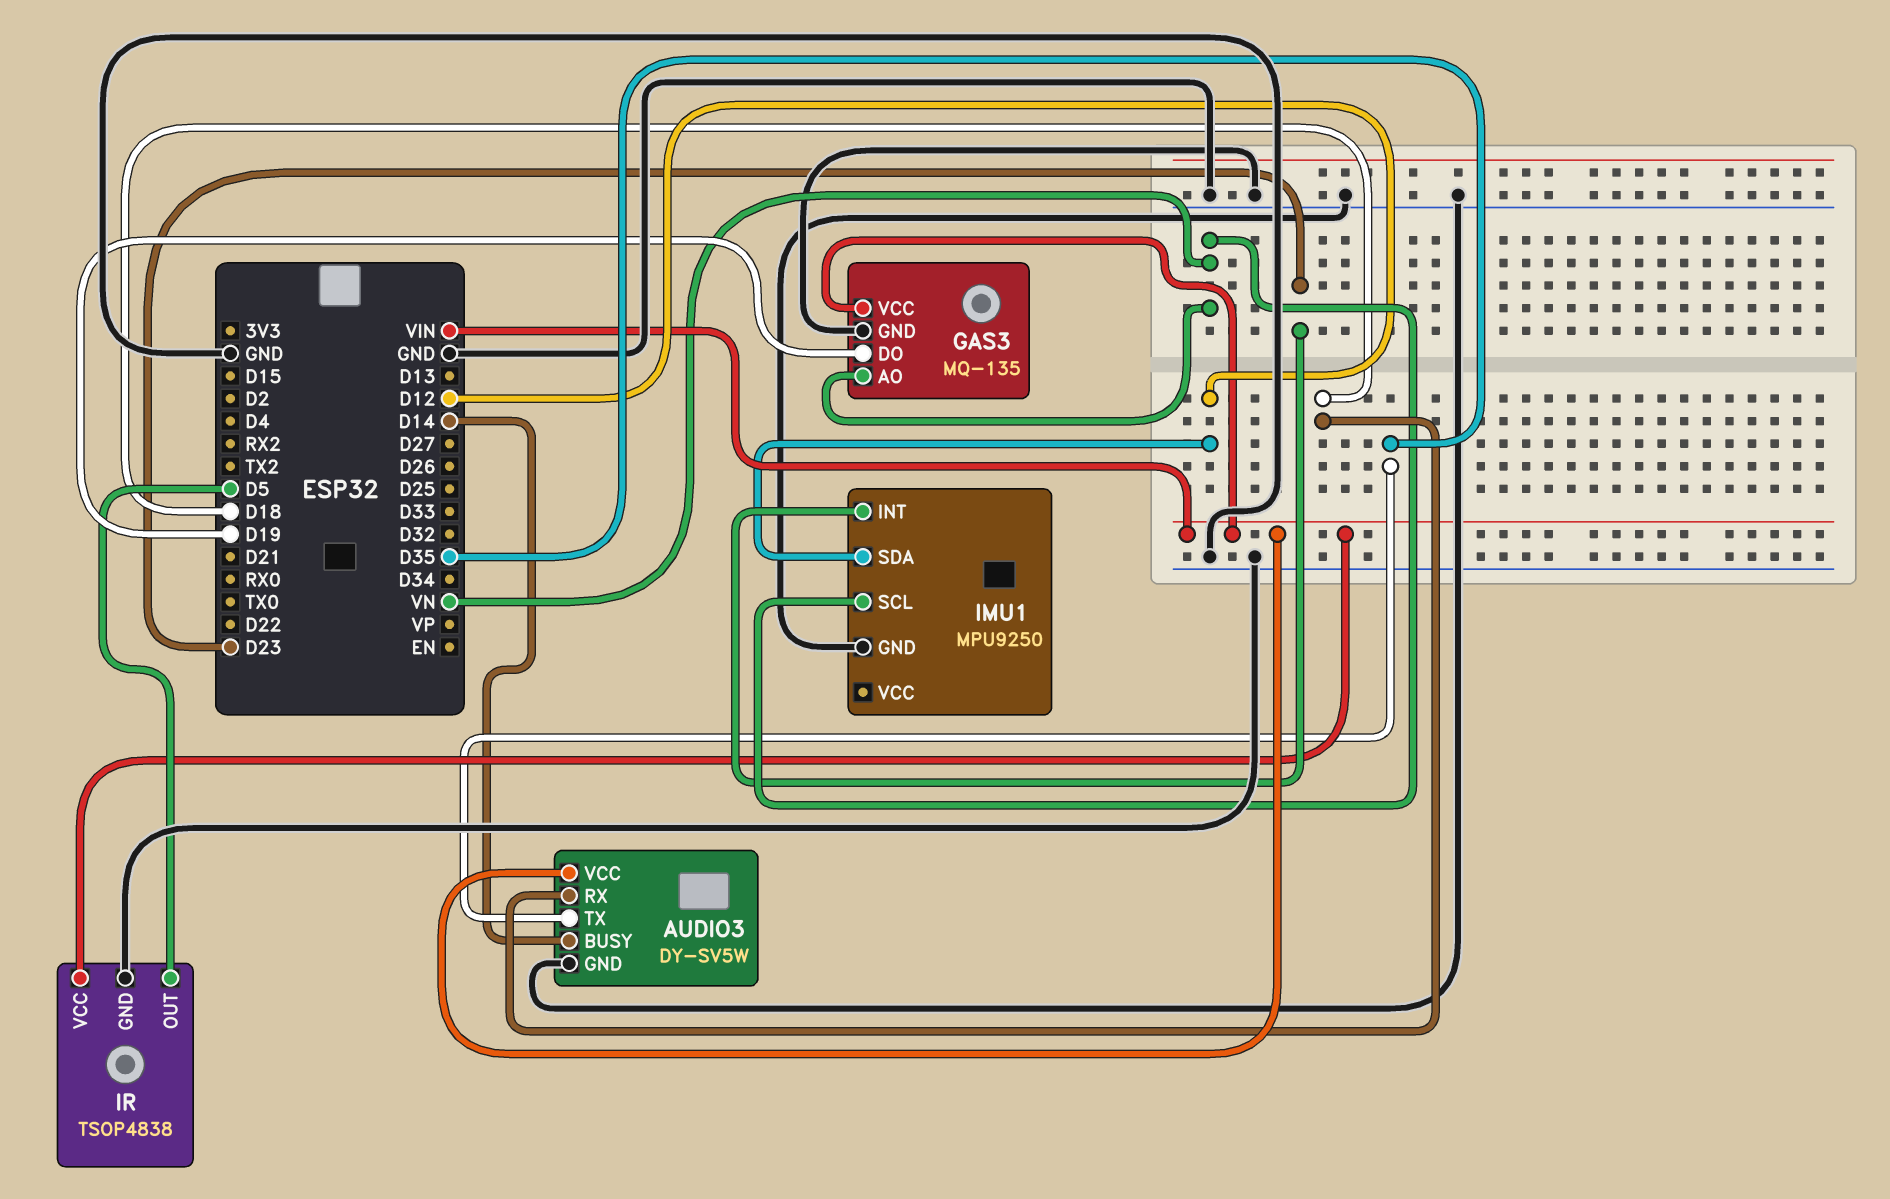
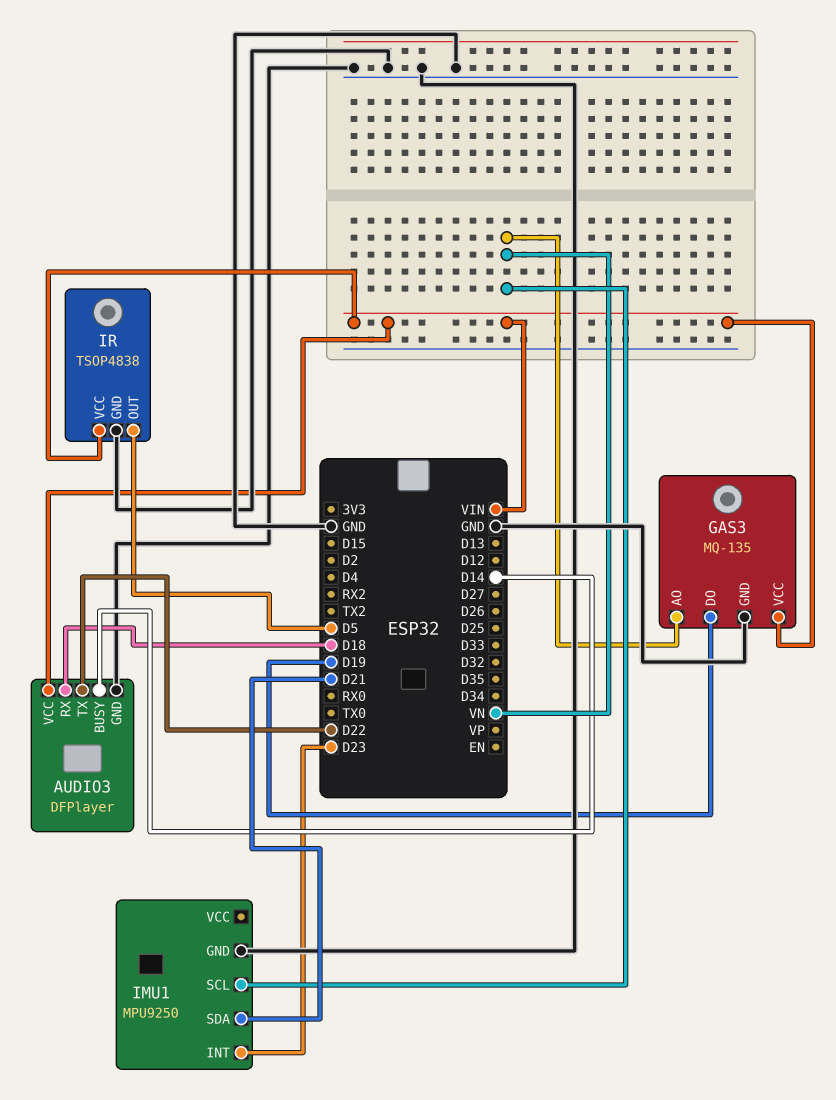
AUDIO3: DY-SV5W -> DFPlayer
AUDIO3 pin TX: D35 -> D22
IMU1 pin SDA: D12 -> D21

